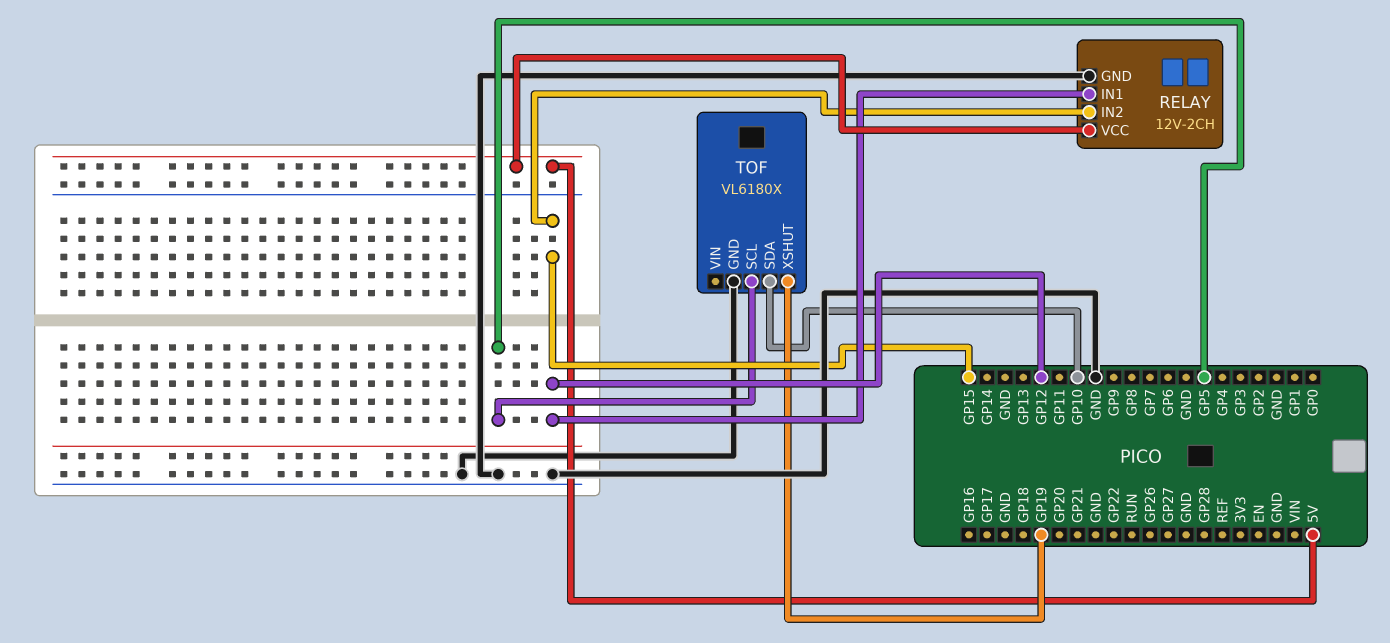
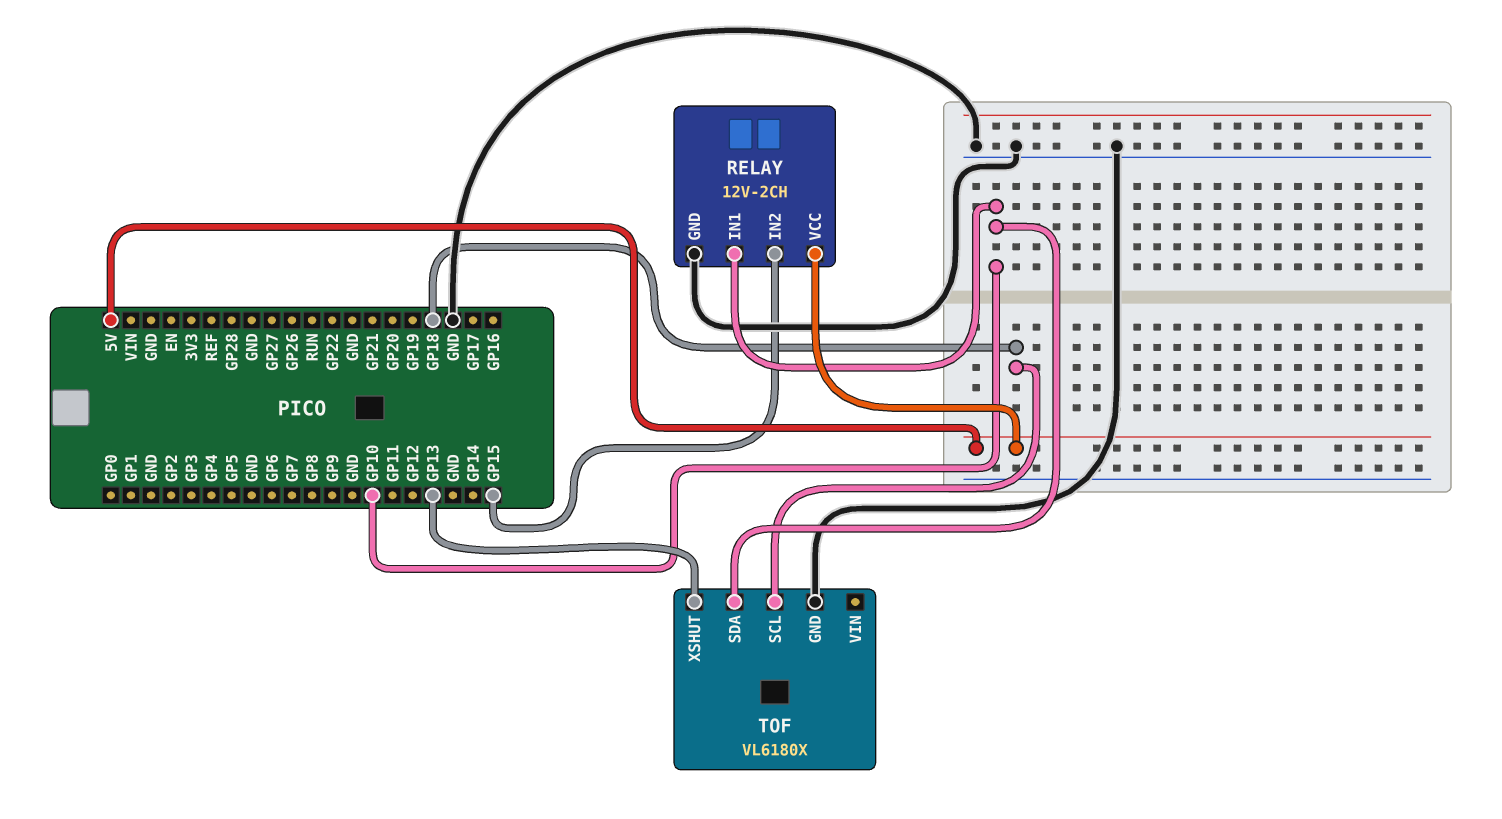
RELAY pin IN1: GP12 -> GP10
TOF pin SCL: GP5 -> GP18
TOF pin XSHUT: GP19 -> GP13

